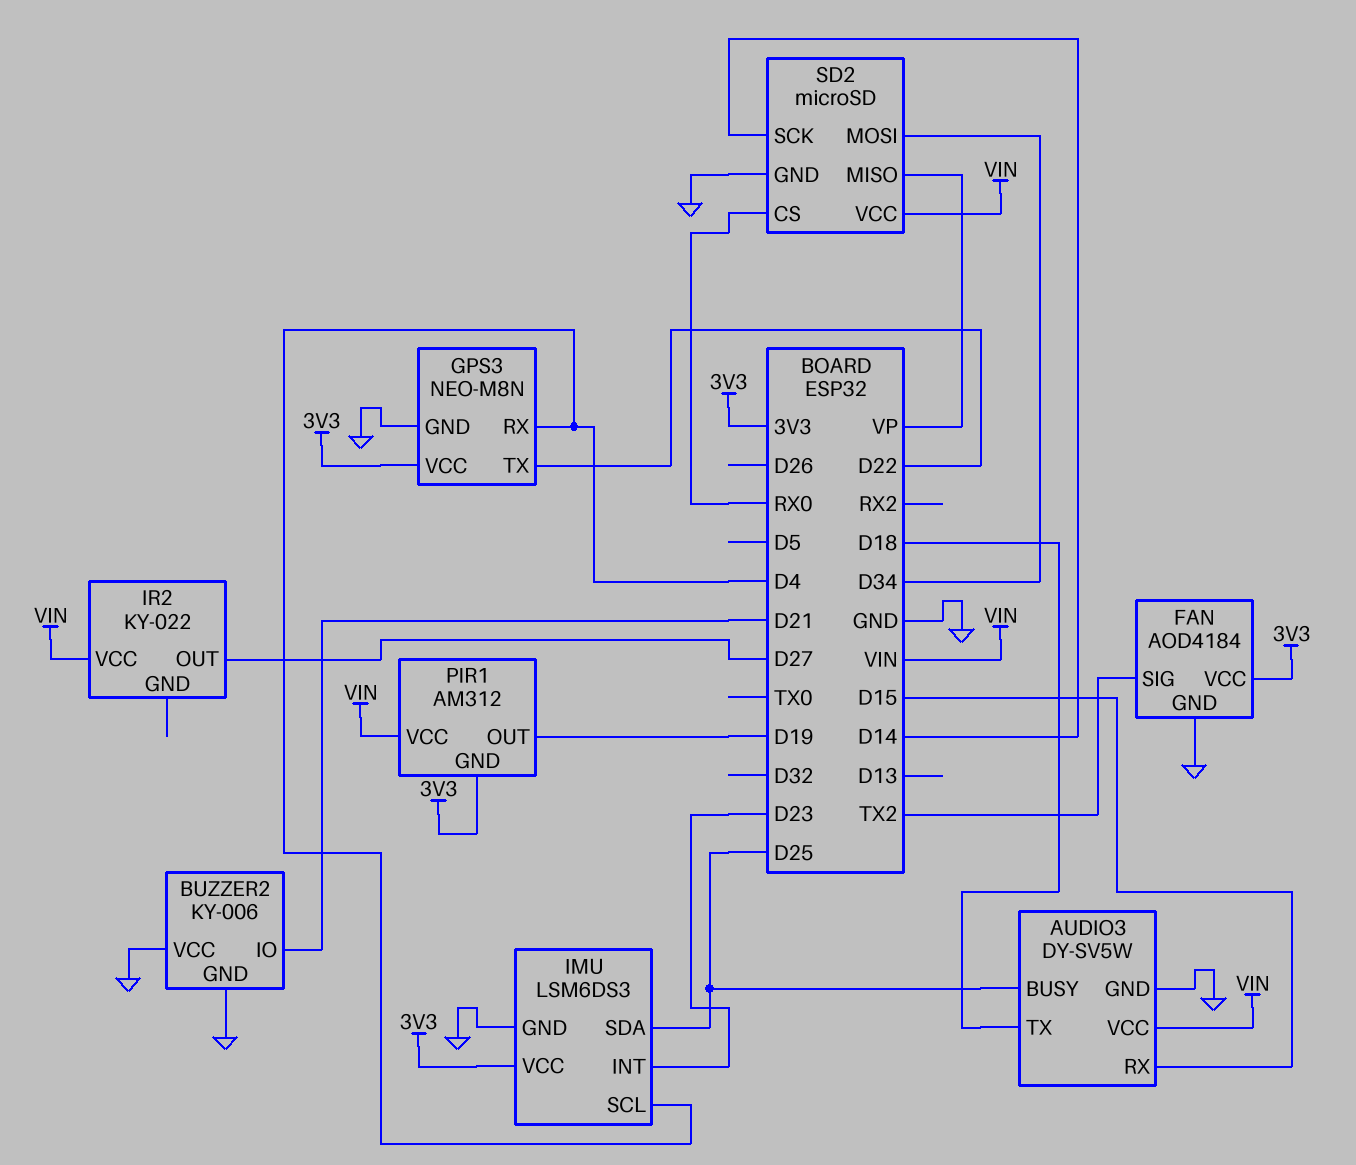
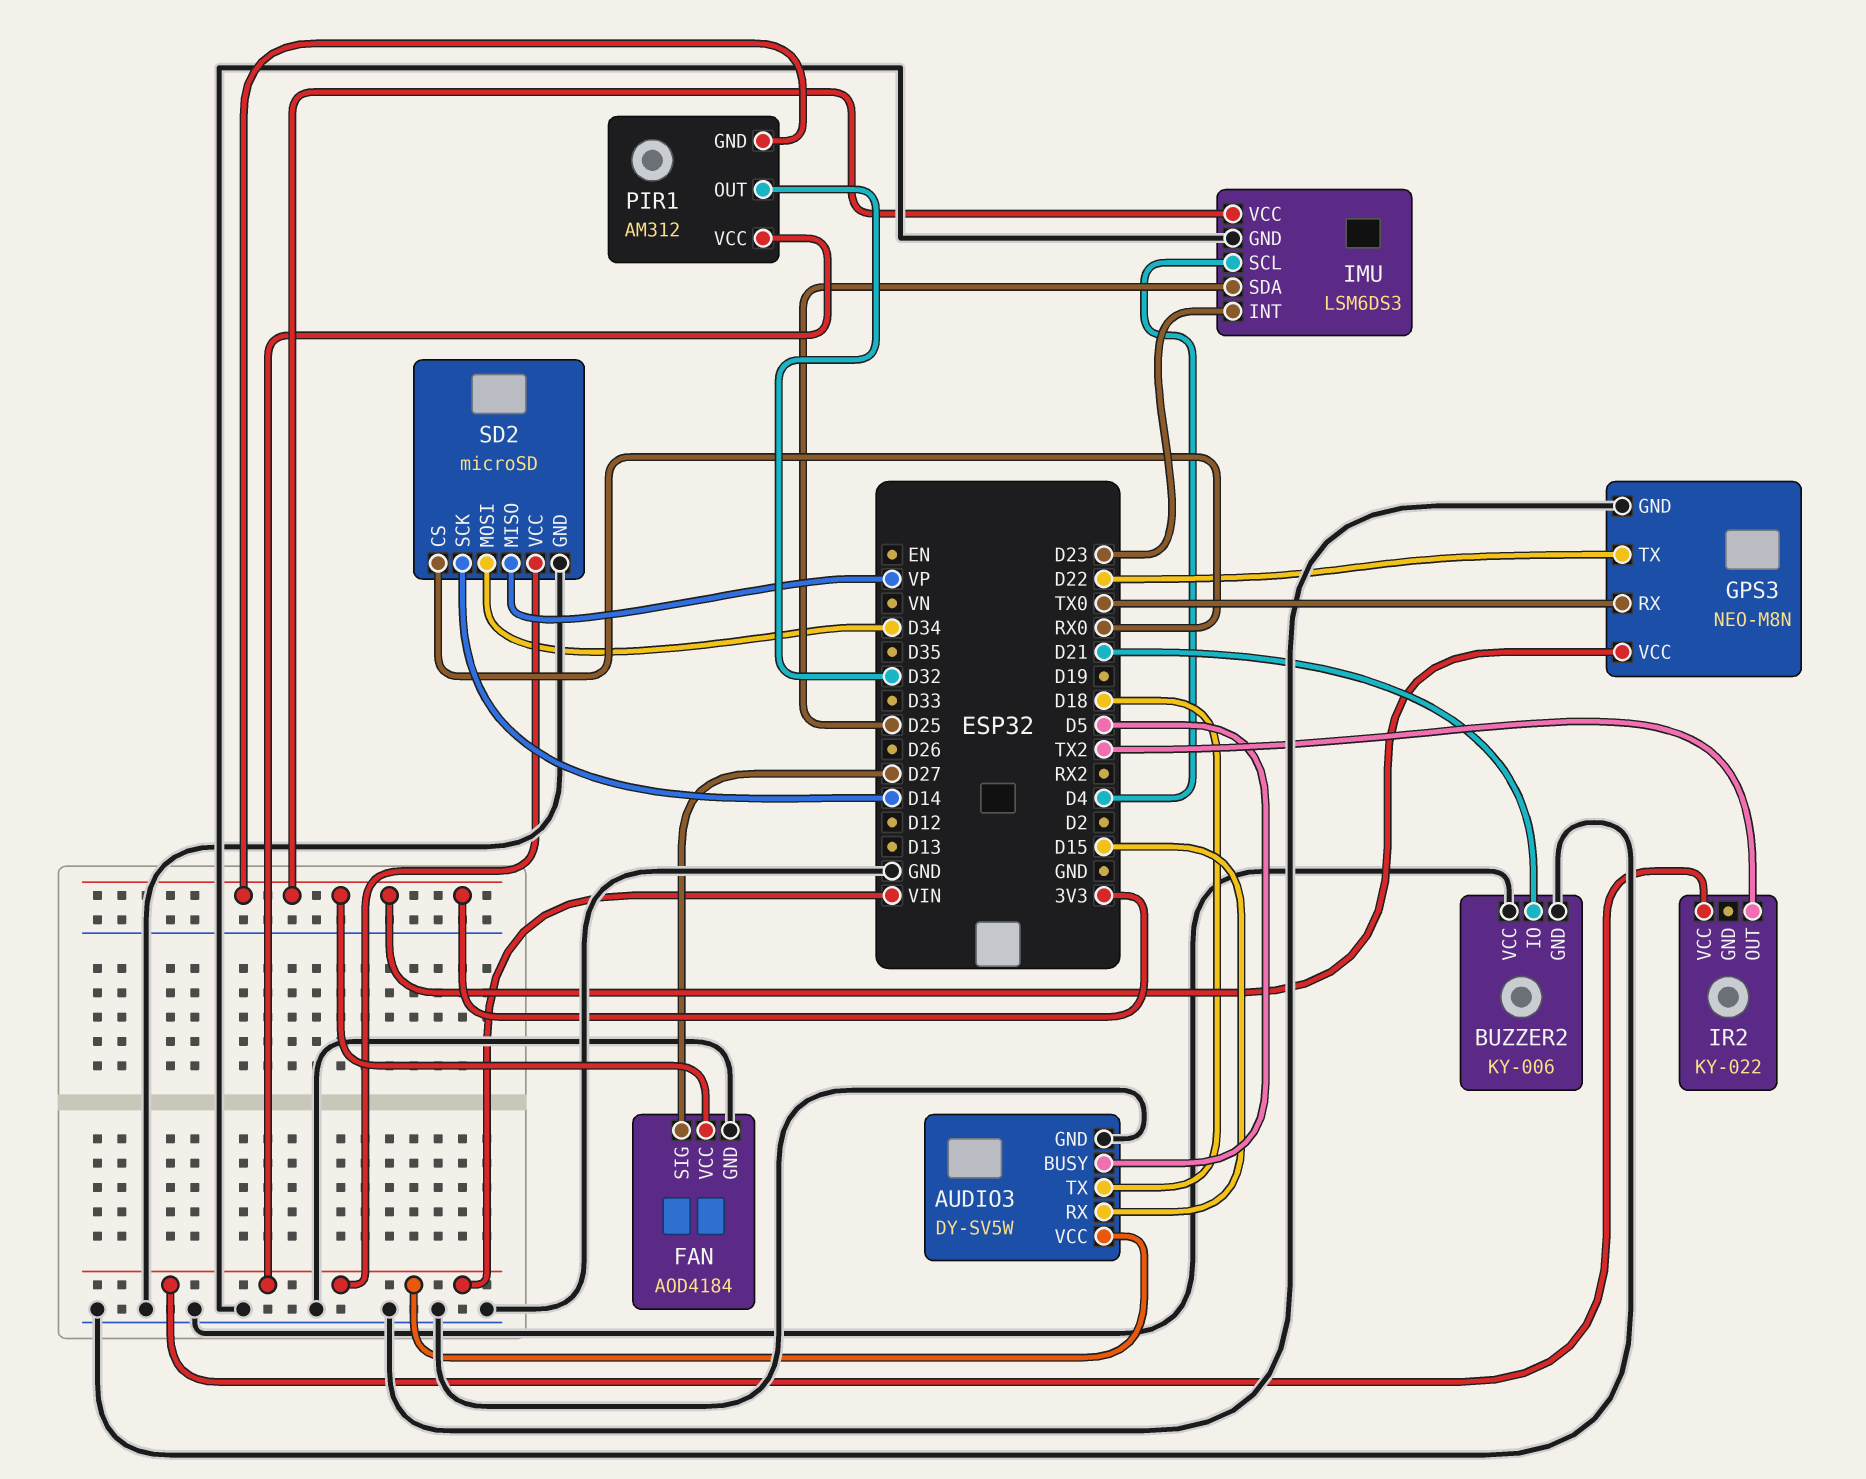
AUDIO3 pin BUSY: D25 -> D5
FAN pin SIG: TX2 -> D27
GPS3 pin RX: D4 -> TX0
IR2 pin OUT: D27 -> TX2
PIR1 pin OUT: D19 -> D32

